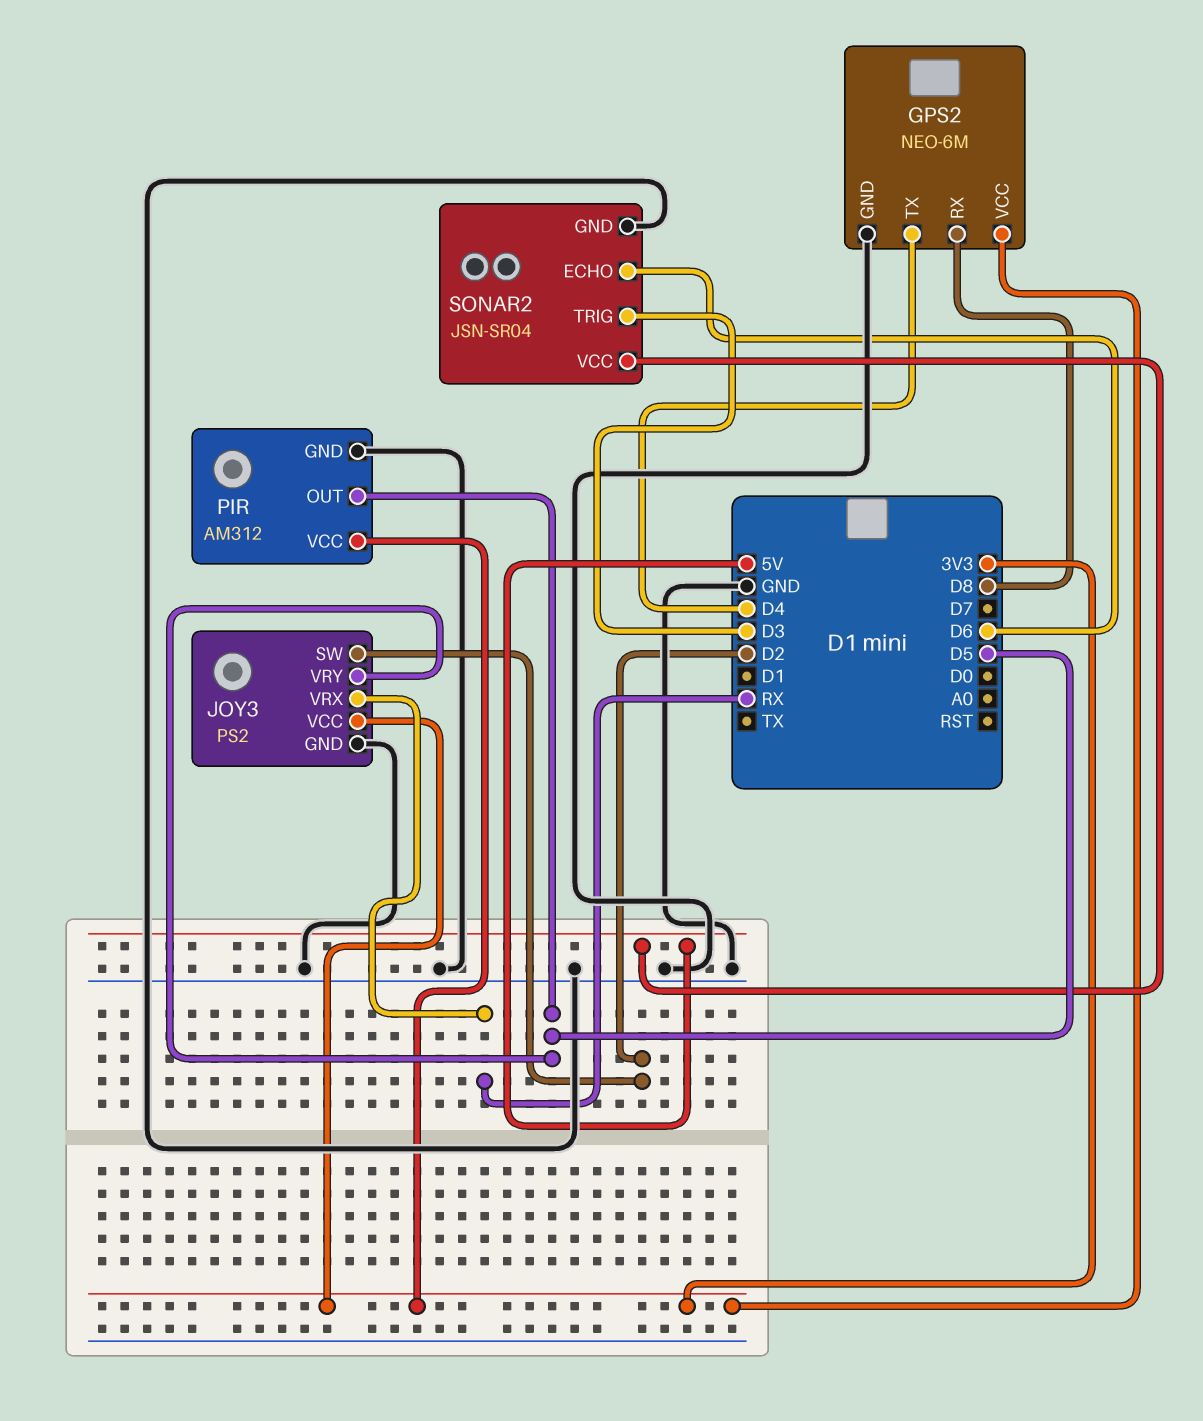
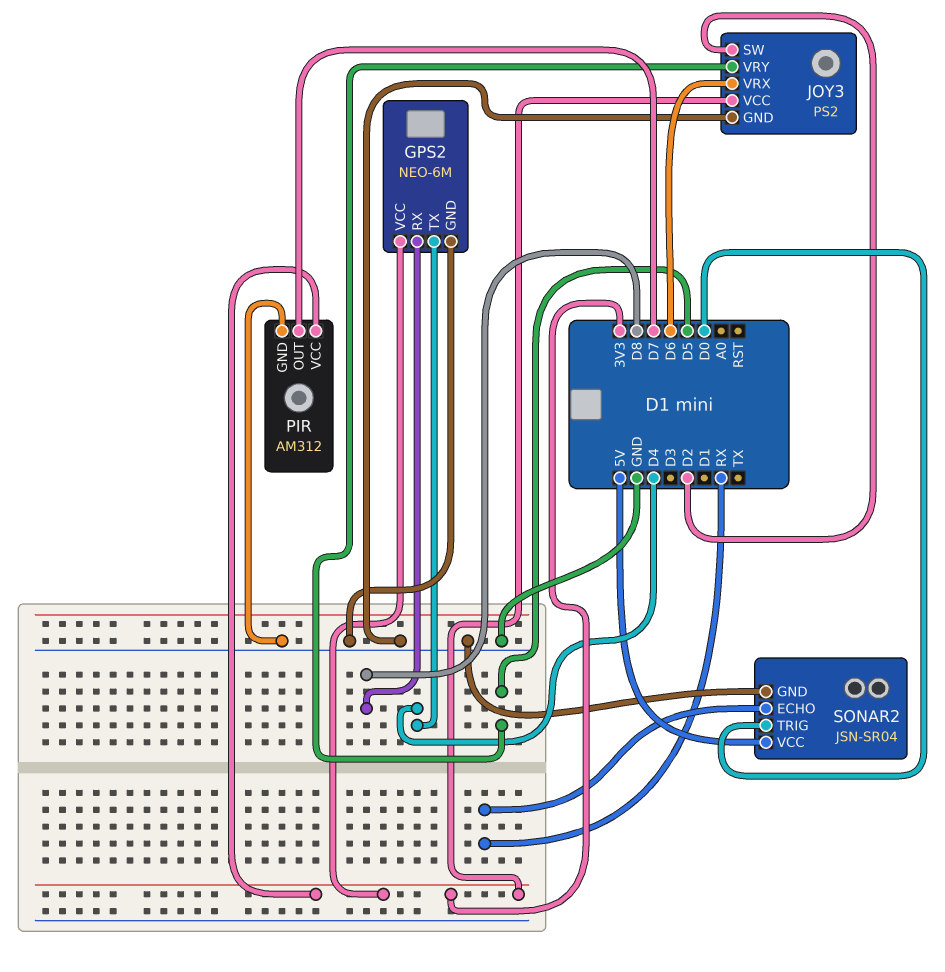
JOY3 pin VRX: RX -> D6
PIR pin OUT: D5 -> D7
SONAR2 pin ECHO: D6 -> RX
SONAR2 pin TRIG: D3 -> D0

